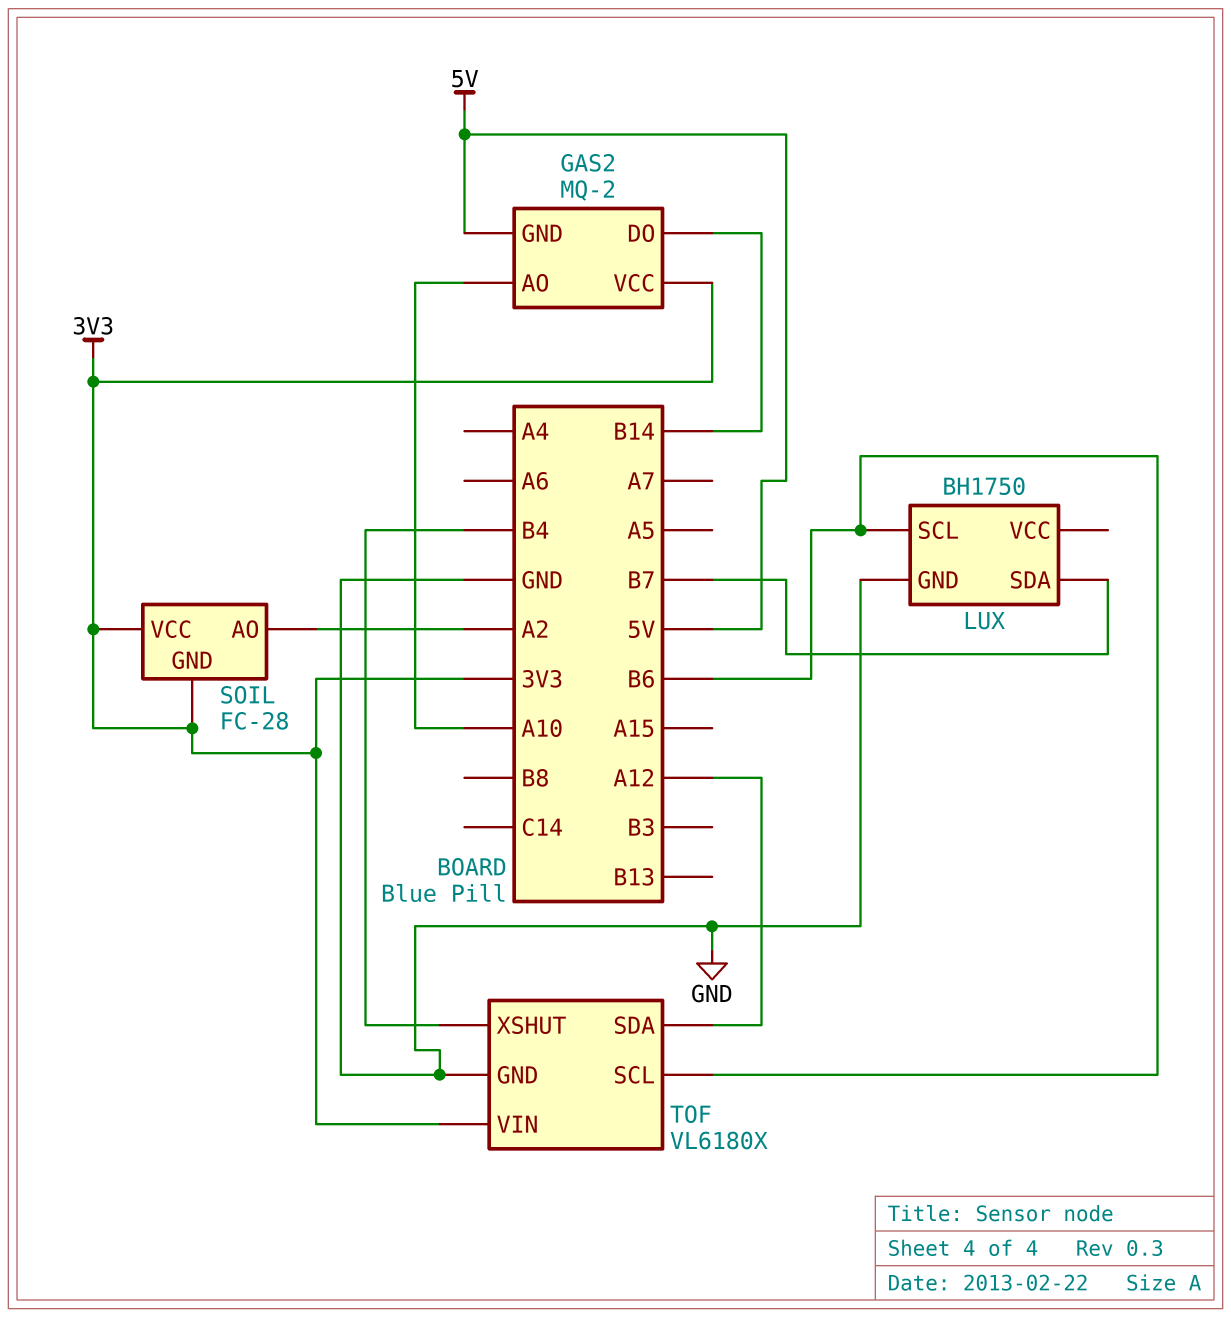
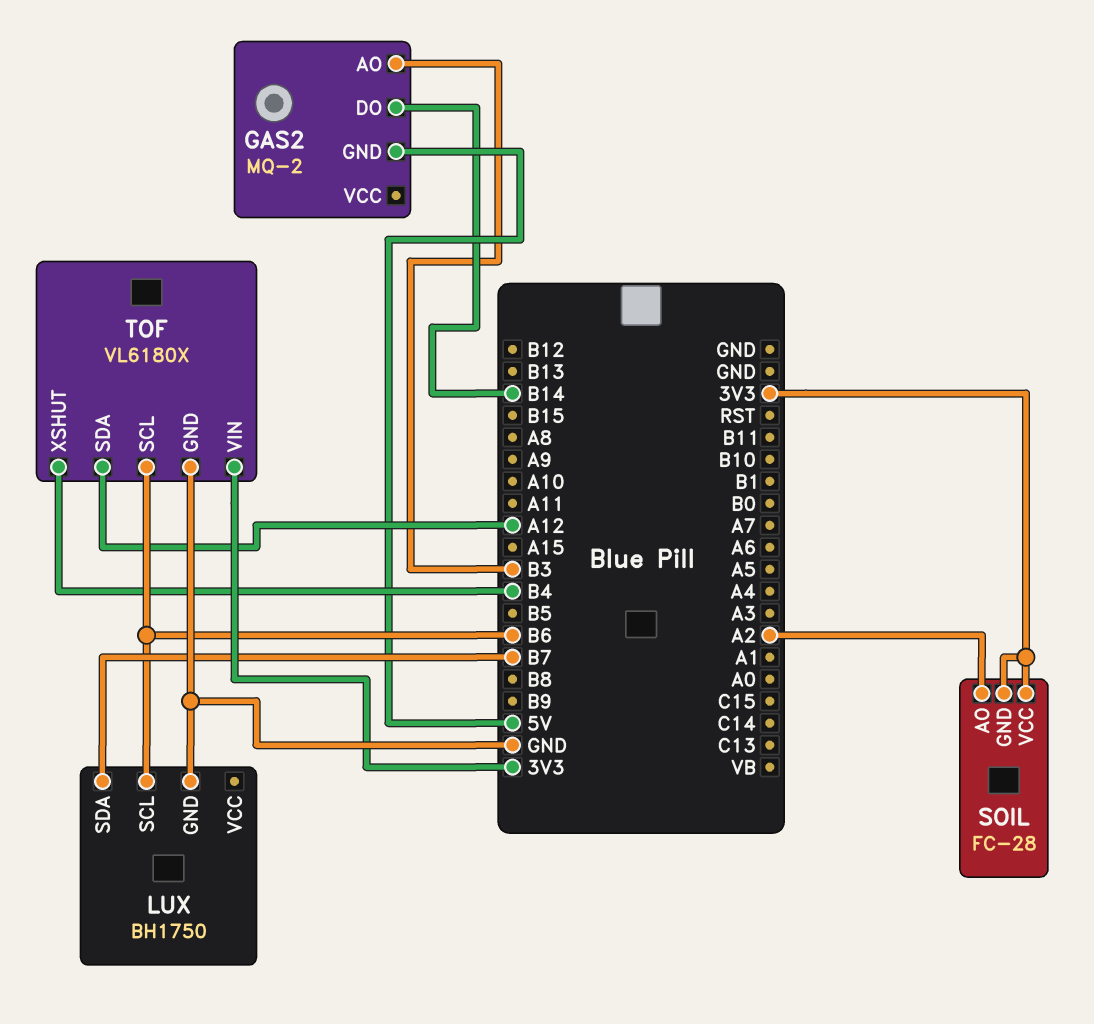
GAS2 pin AO: A10 -> B3
GAS2 pin VCC: 3V3 -> none

